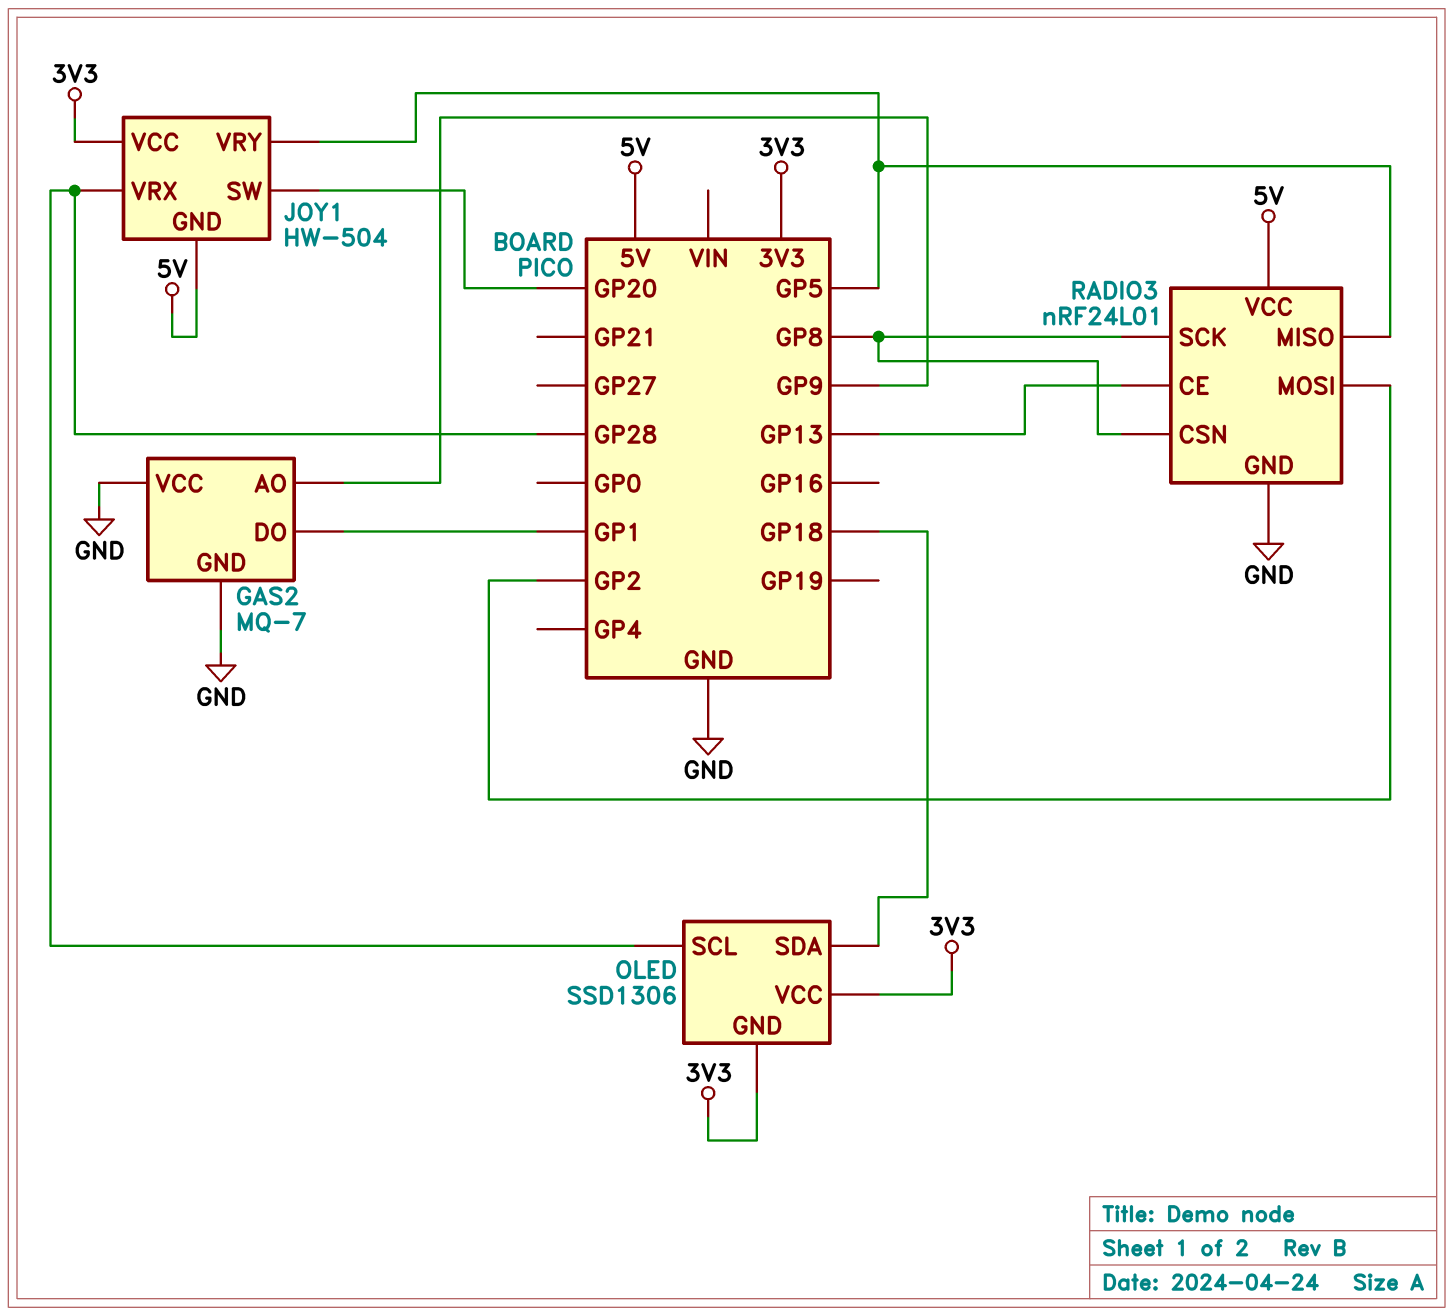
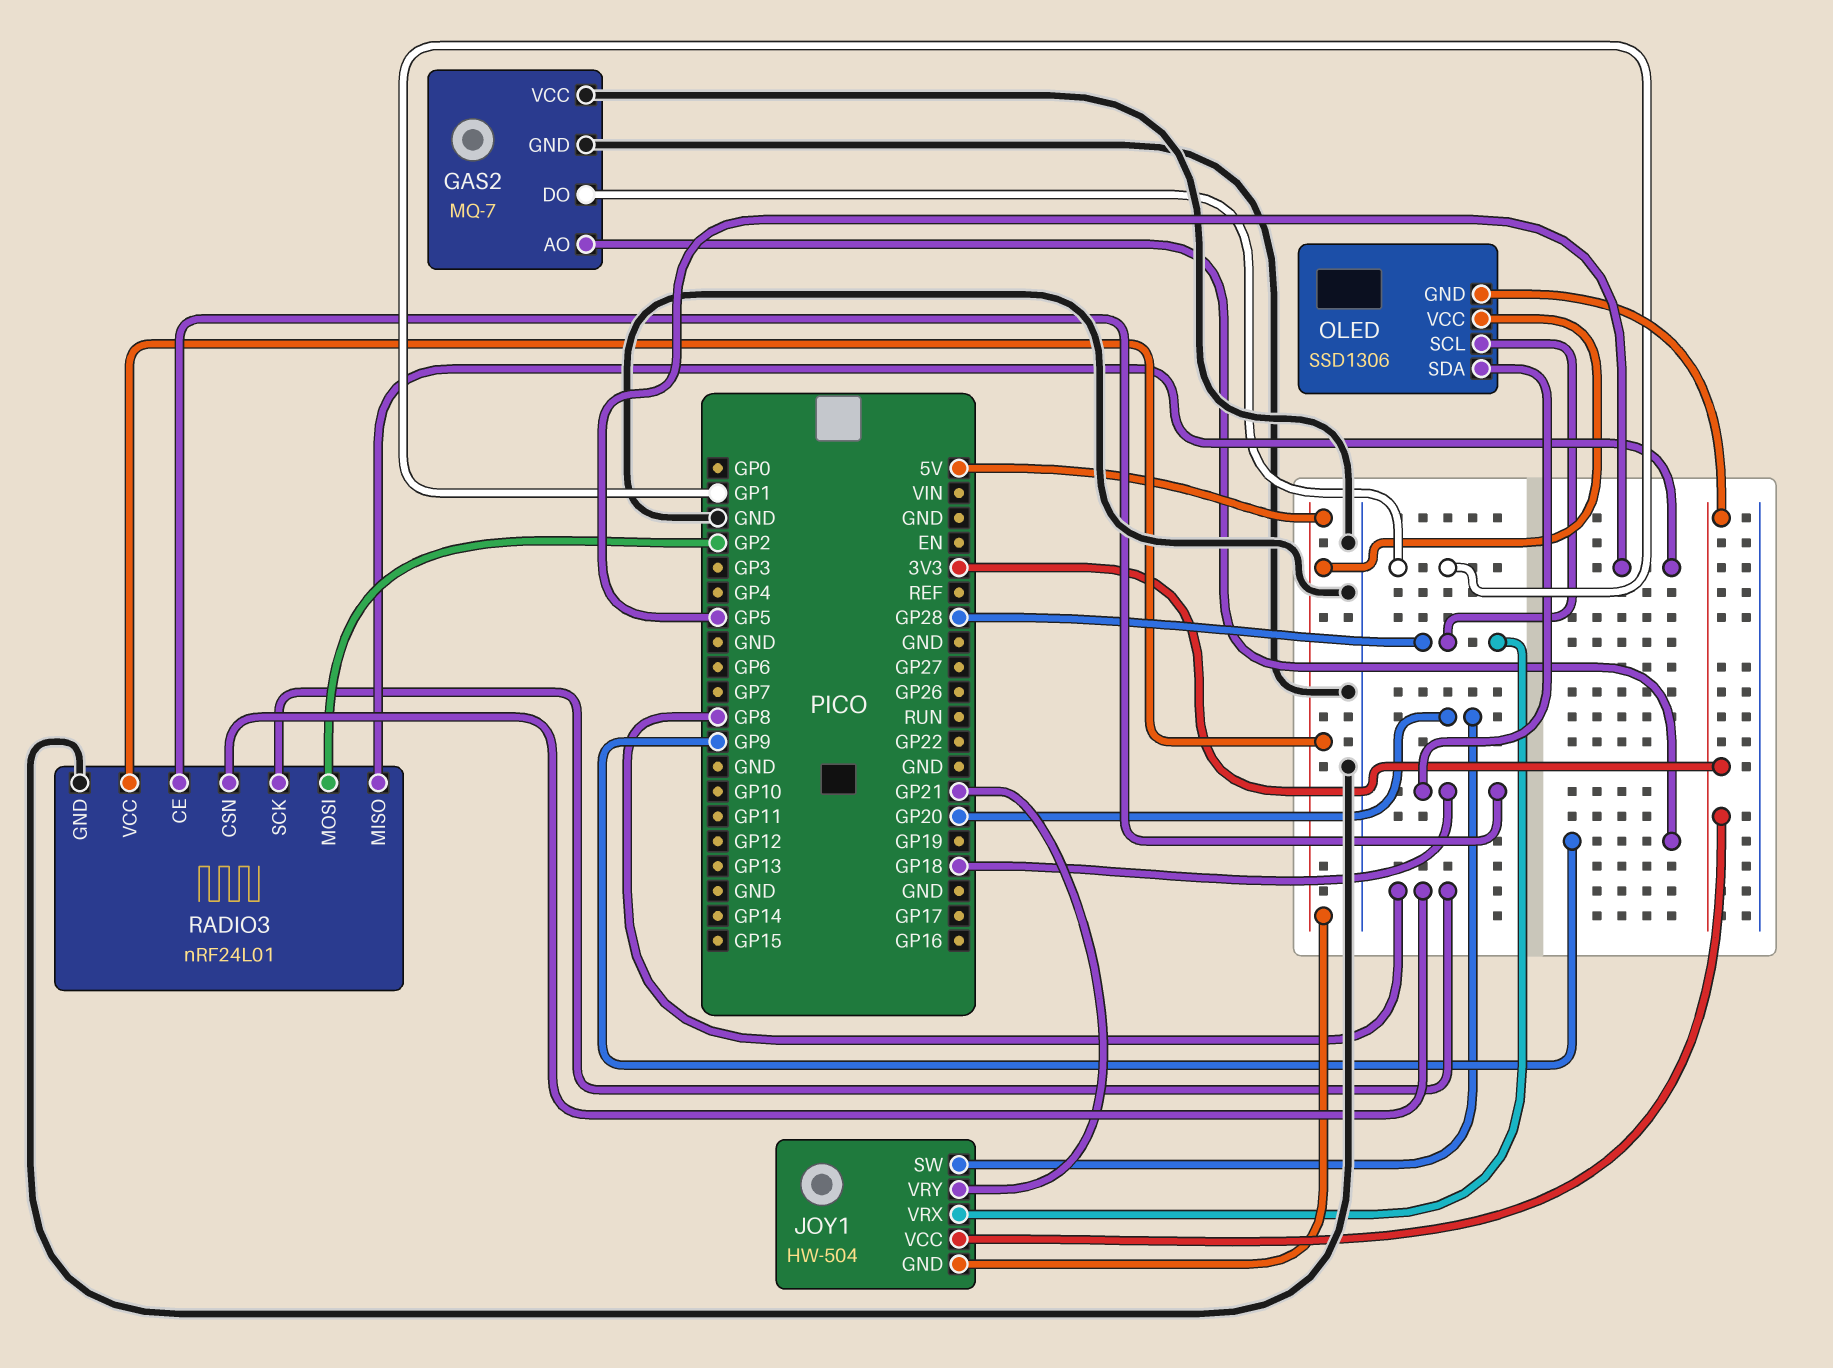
JOY1 pin VRY: GP5 -> GP21
OLED pin VCC: 3V3 -> 5V
RADIO3 pin CE: GP13 -> GP18

